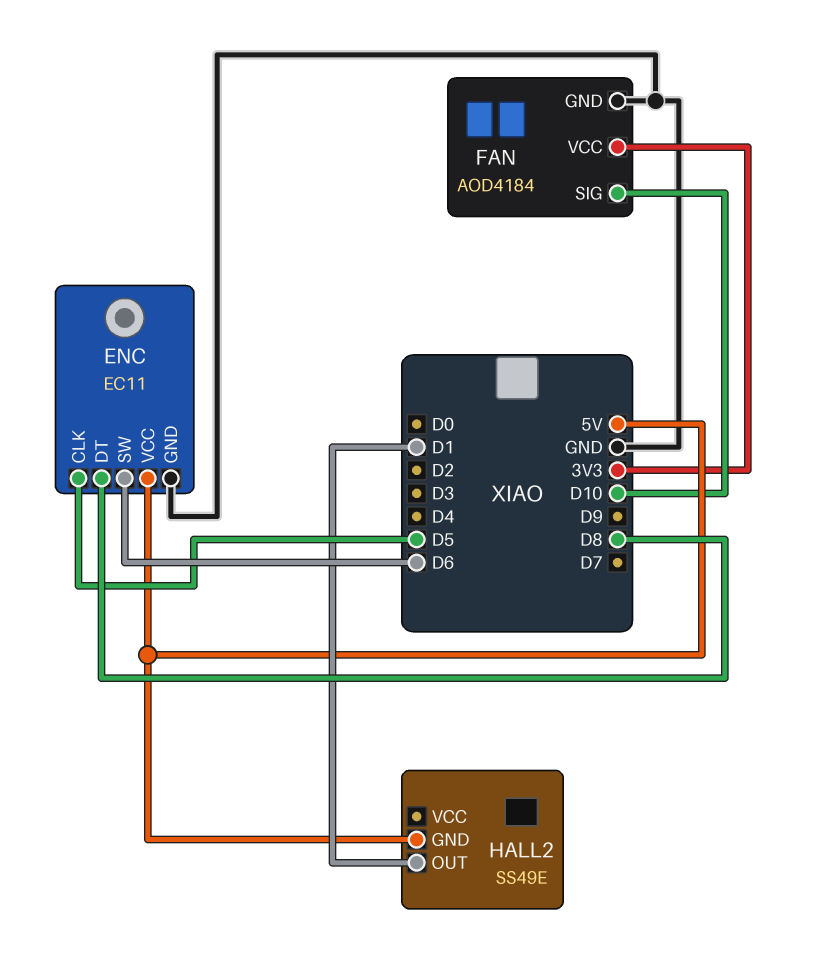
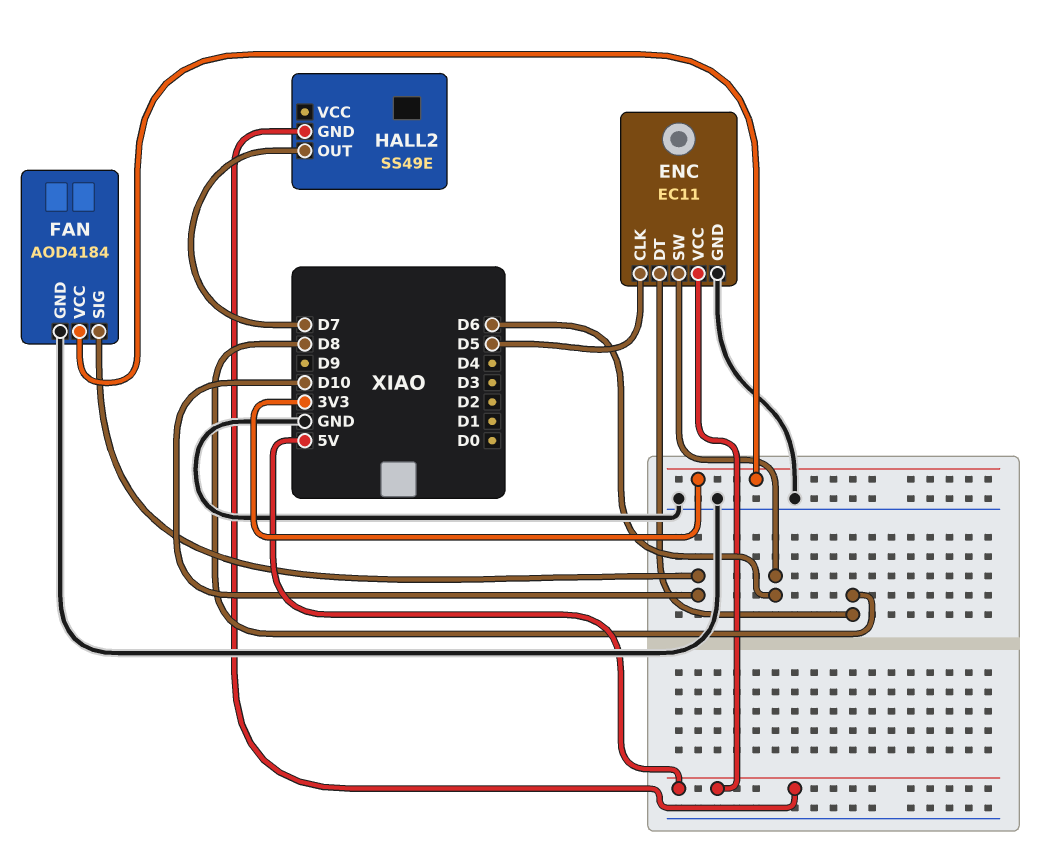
HALL2 pin OUT: D1 -> D7

